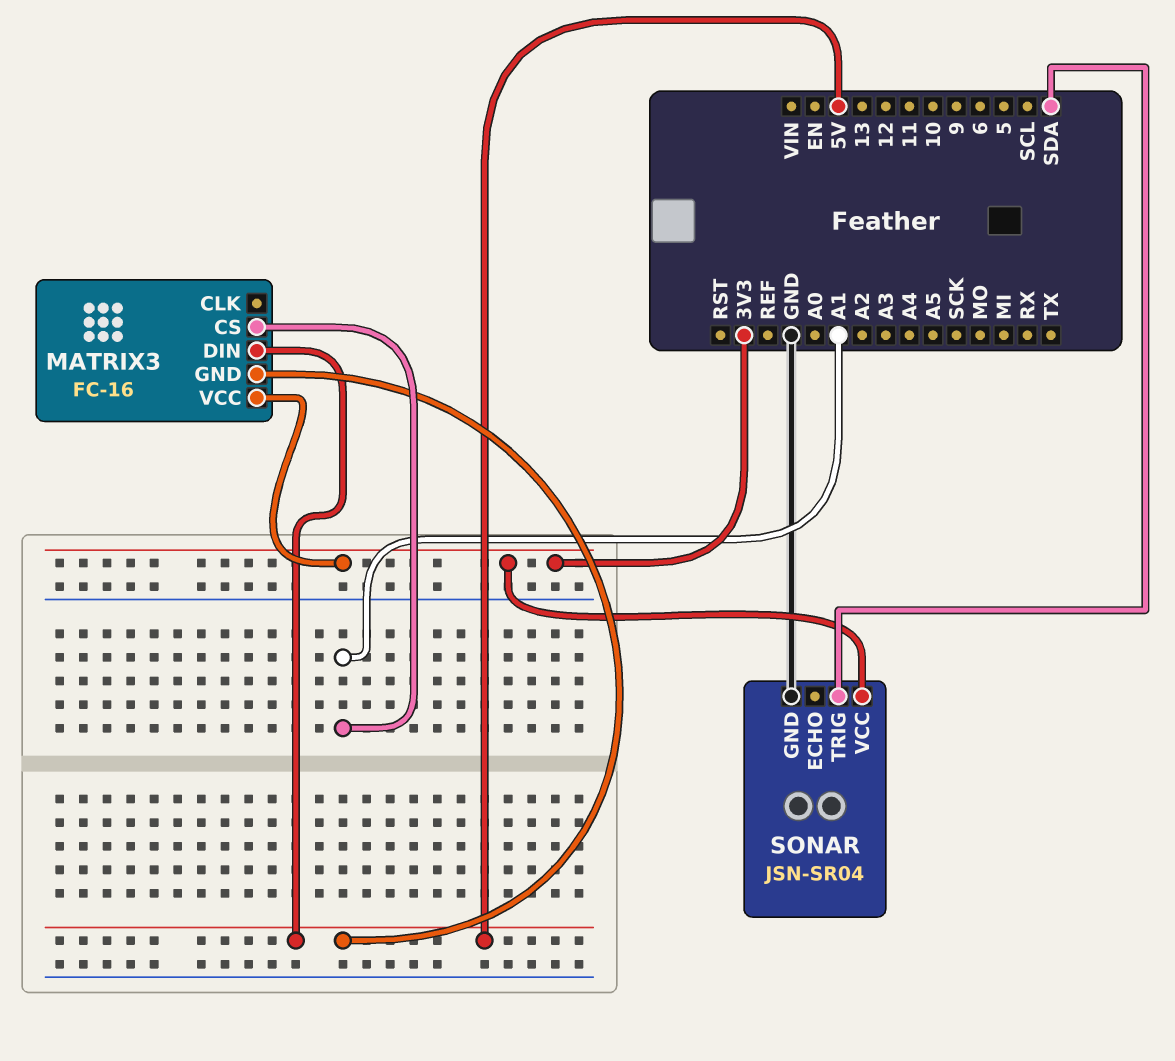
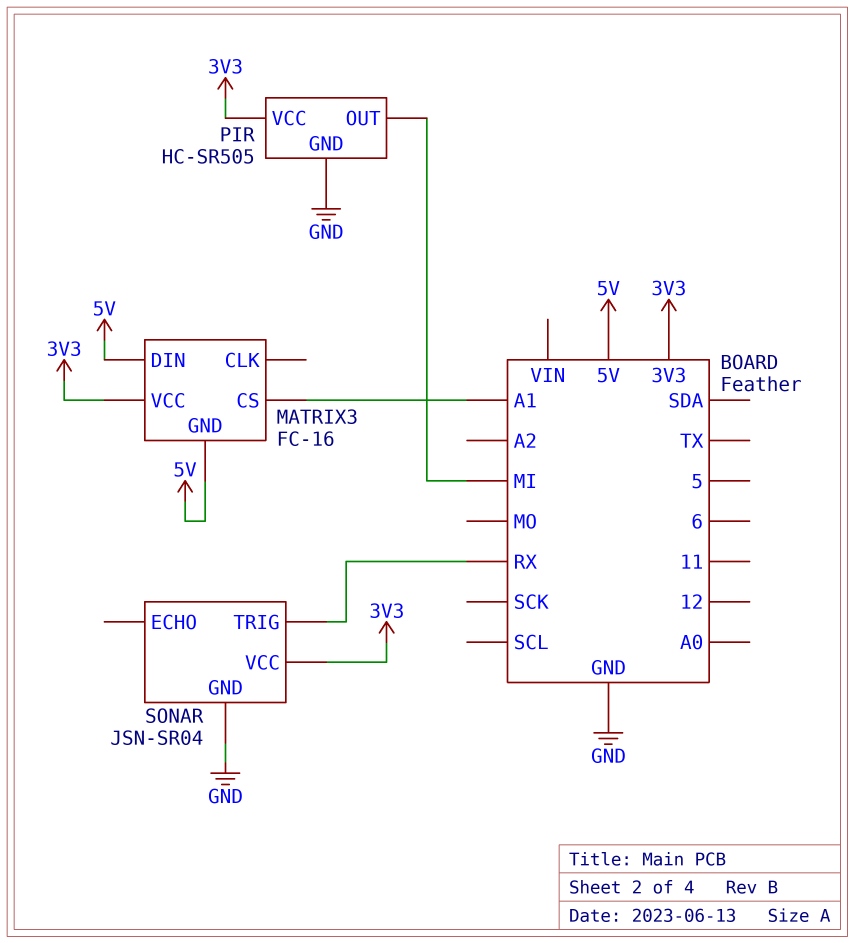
PIR: none -> HC-SR505
PIR pin GND: none -> GND
PIR pin OUT: none -> MI
PIR pin VCC: none -> 3V3
SONAR pin TRIG: SDA -> RX

